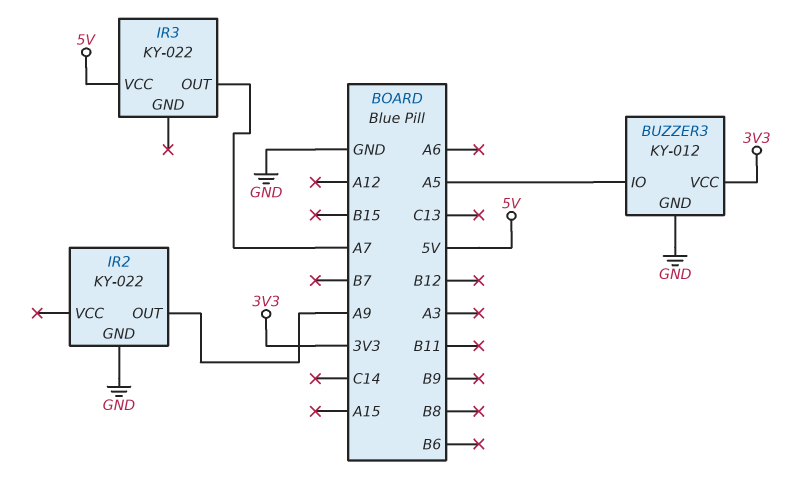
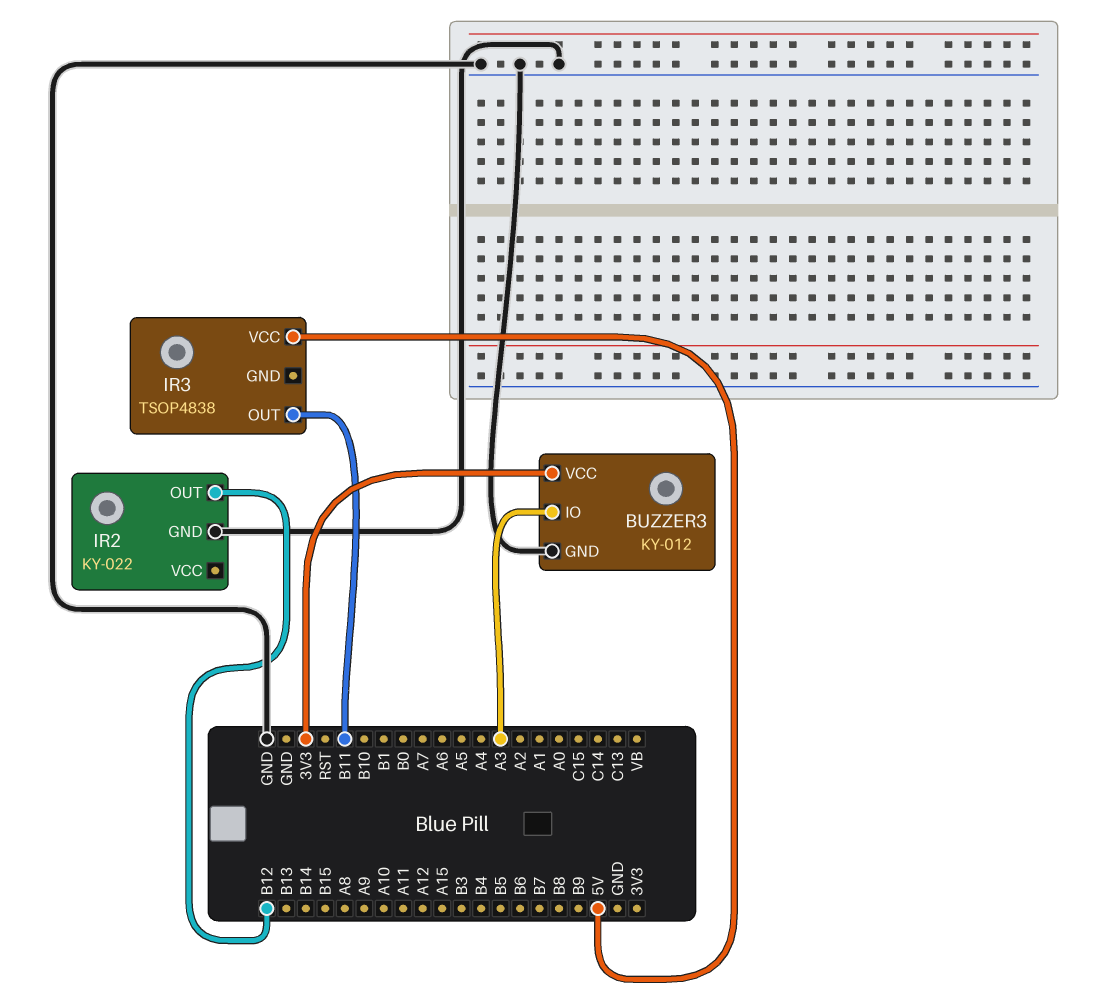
BUZZER3 pin IO: A5 -> A3
IR2 pin OUT: A9 -> B12
IR3: KY-022 -> TSOP4838
IR3 pin OUT: A7 -> B11

